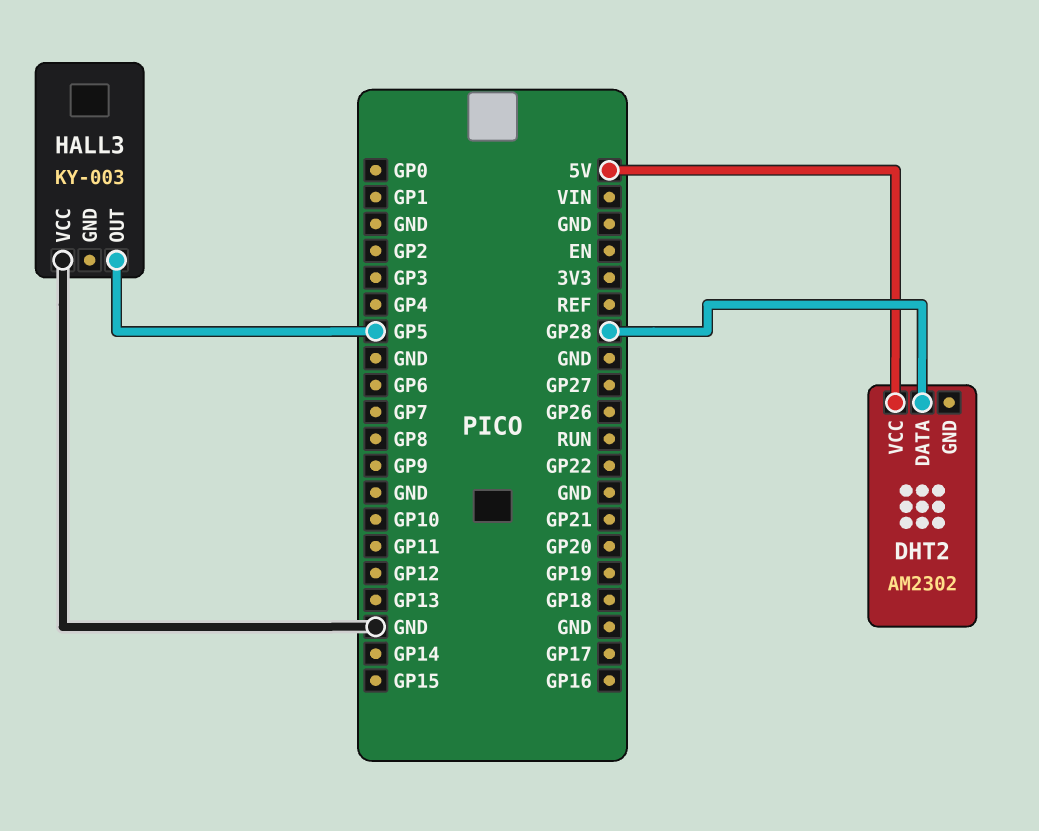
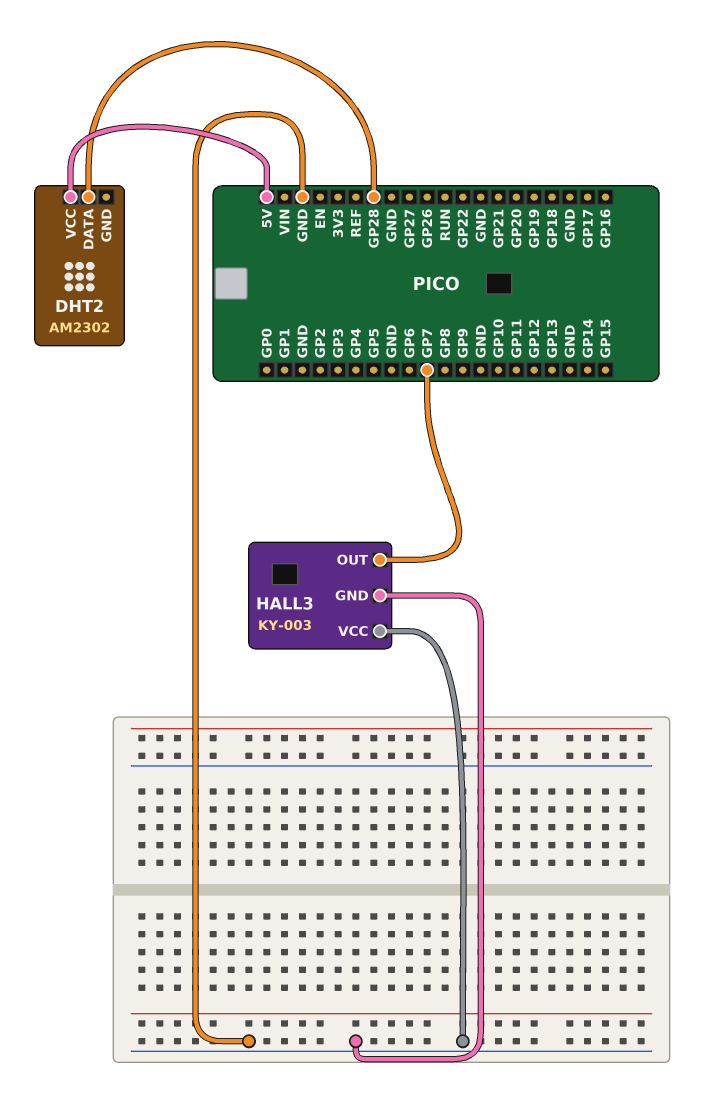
HALL3 pin GND: none -> GND
HALL3 pin OUT: GP5 -> GP7

